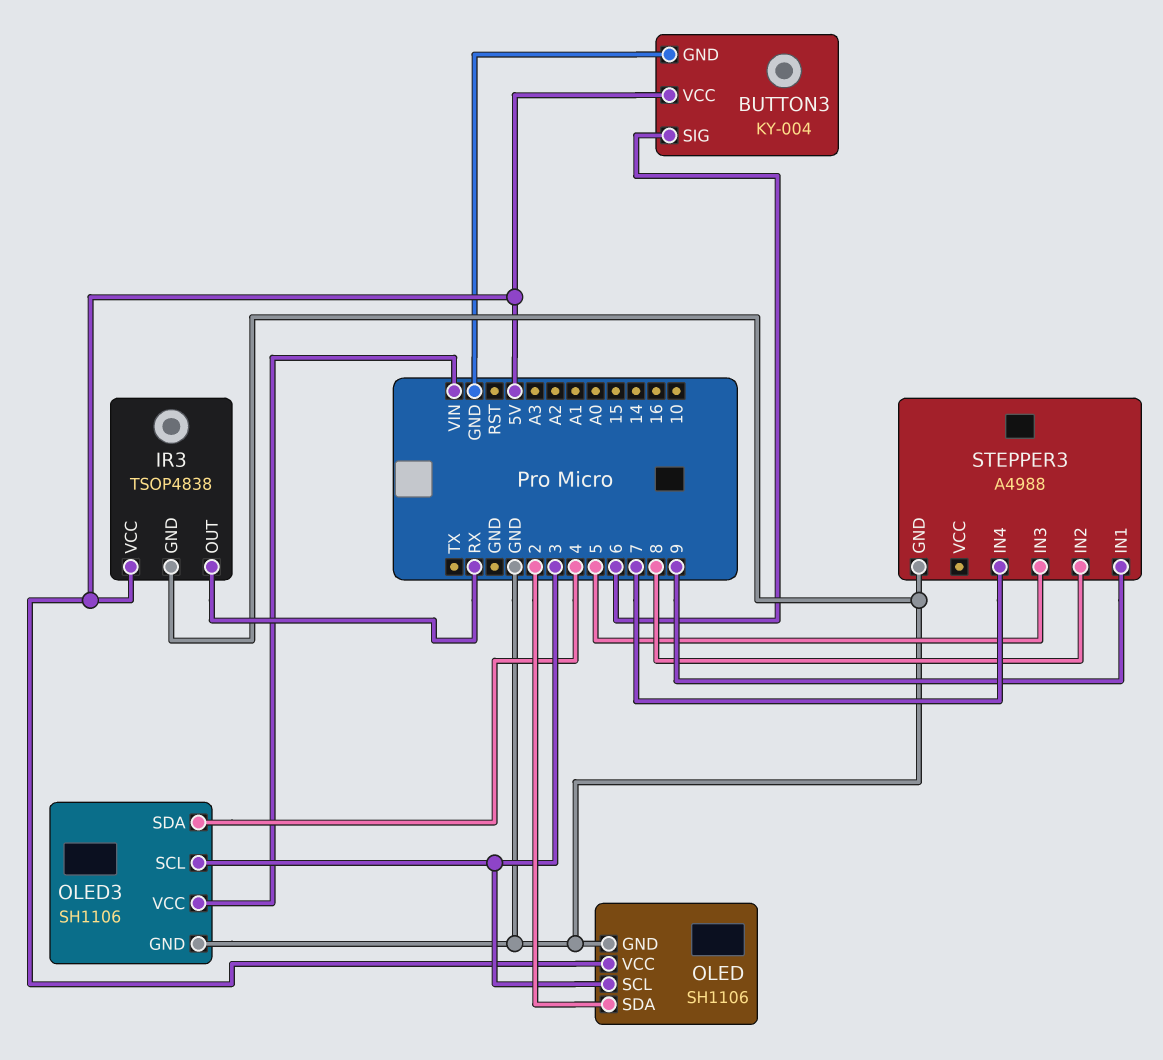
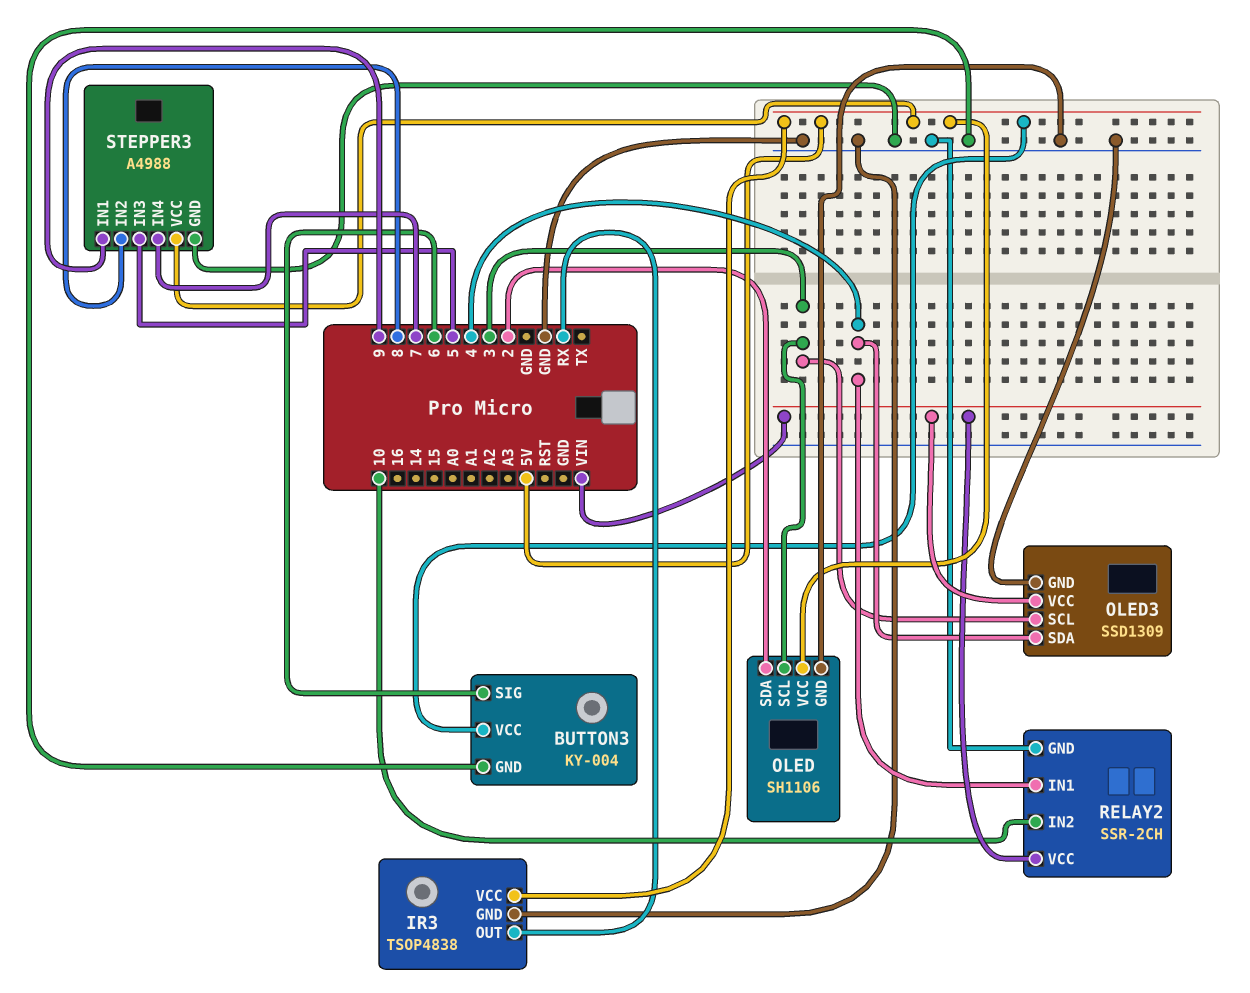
OLED3: SH1106 -> SSD1309
RELAY2: none -> SSR-2CH
RELAY2 pin GND: none -> GND
RELAY2 pin IN1: none -> 4
RELAY2 pin IN2: none -> 10
RELAY2 pin VCC: none -> VIN
STEPPER3 pin VCC: none -> 5V

